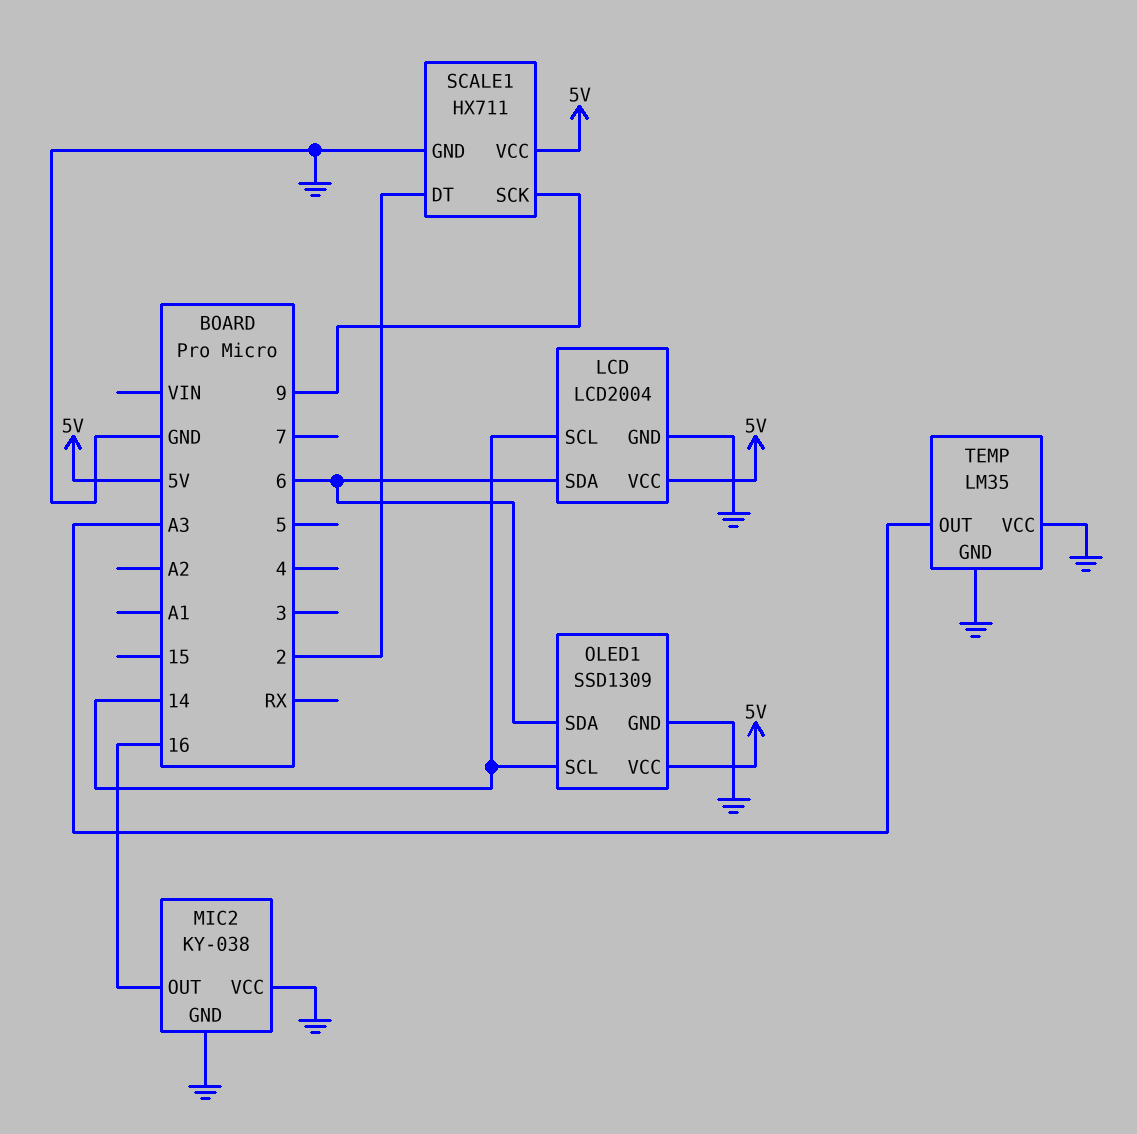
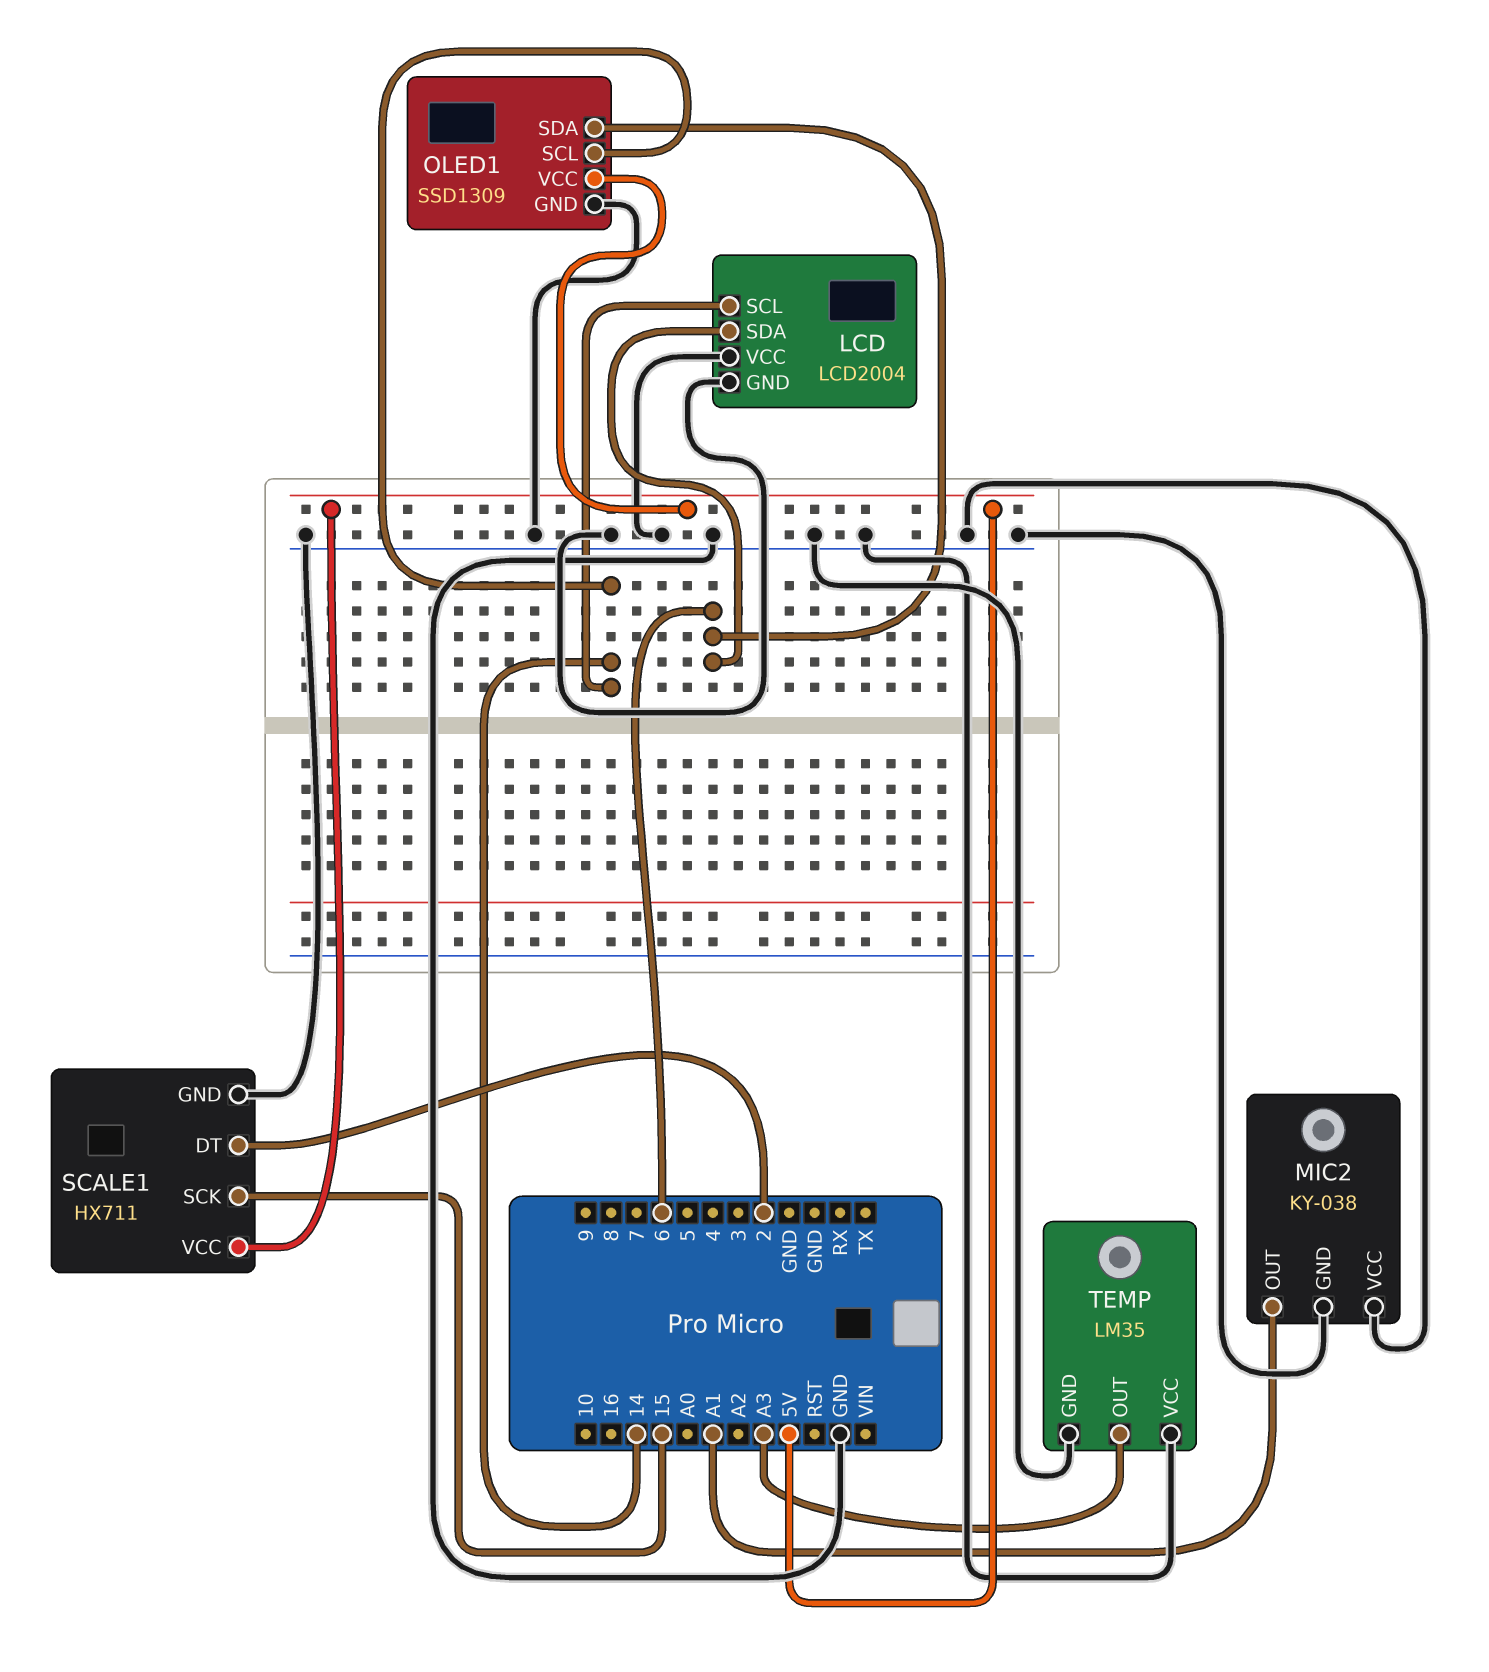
LCD pin VCC: 5V -> GND
MIC2 pin OUT: 16 -> A1
SCALE1 pin SCK: 9 -> 15

